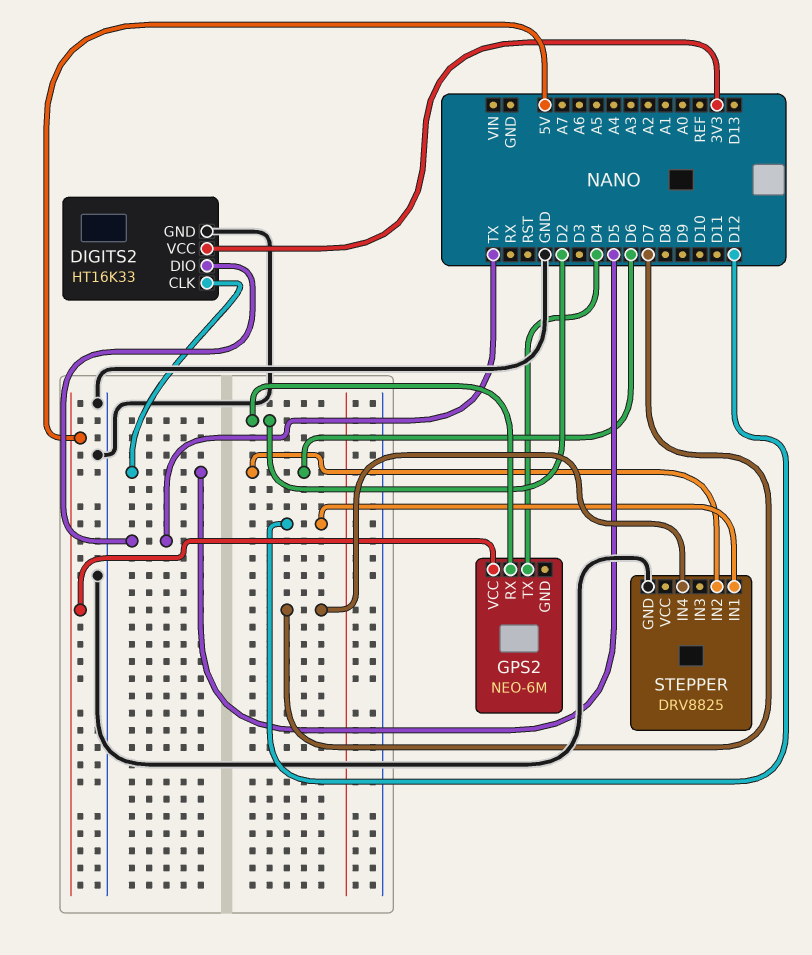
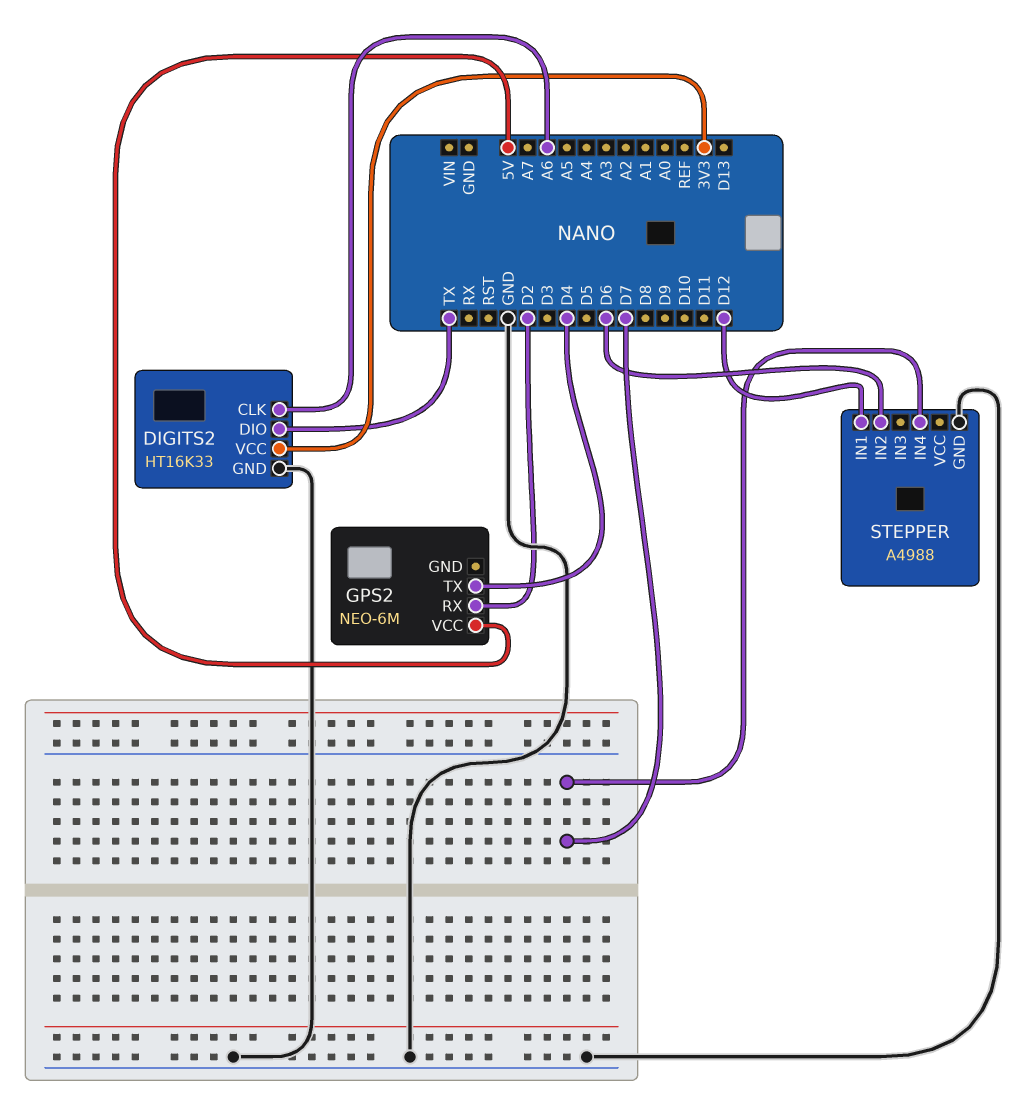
DIGITS2 pin CLK: D5 -> A6
STEPPER: DRV8825 -> A4988

